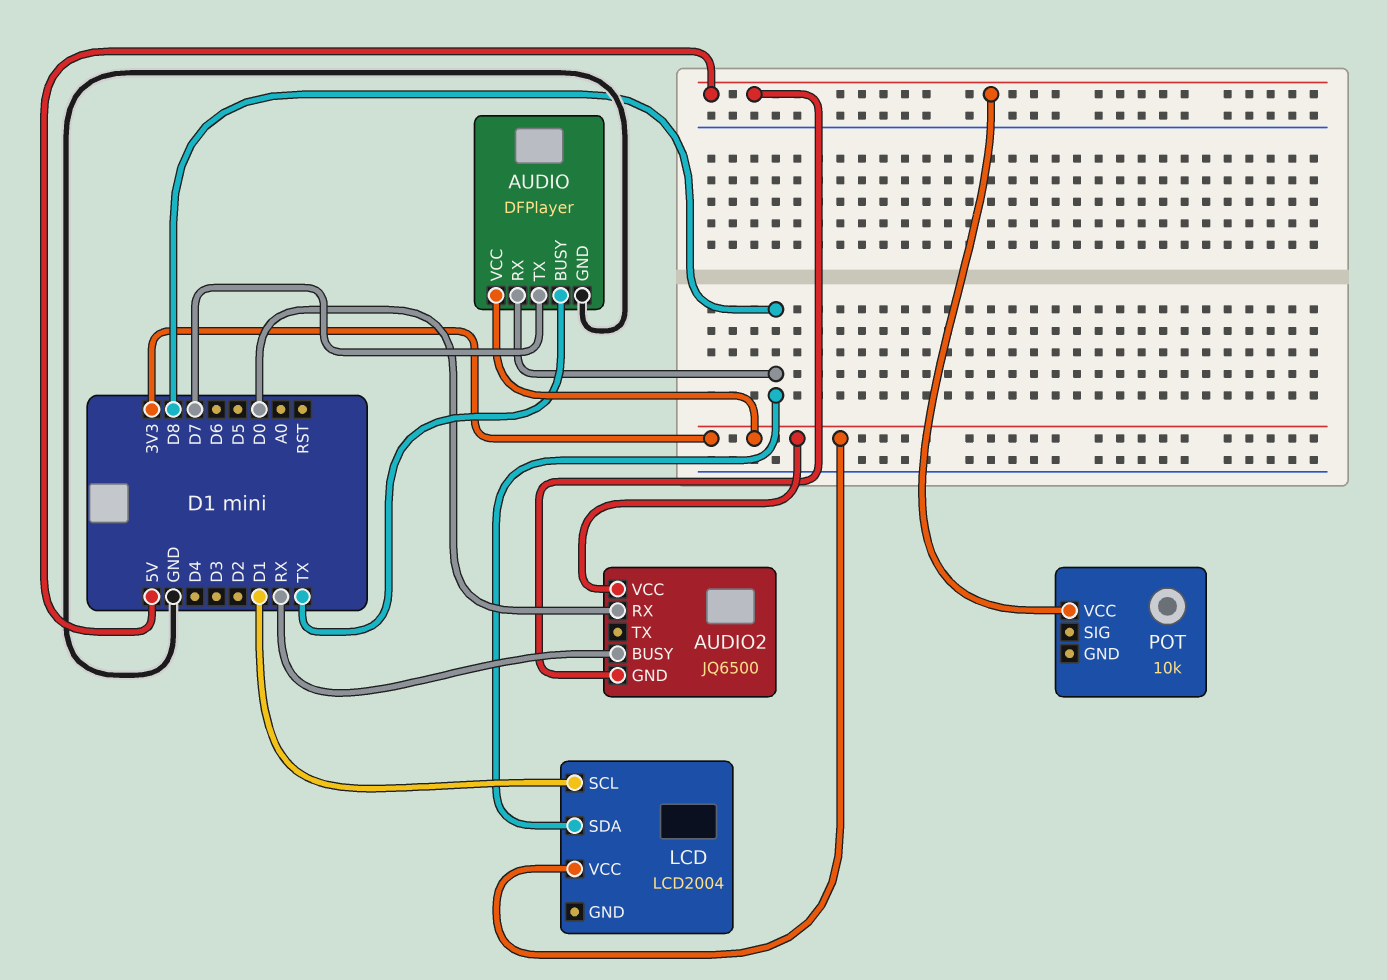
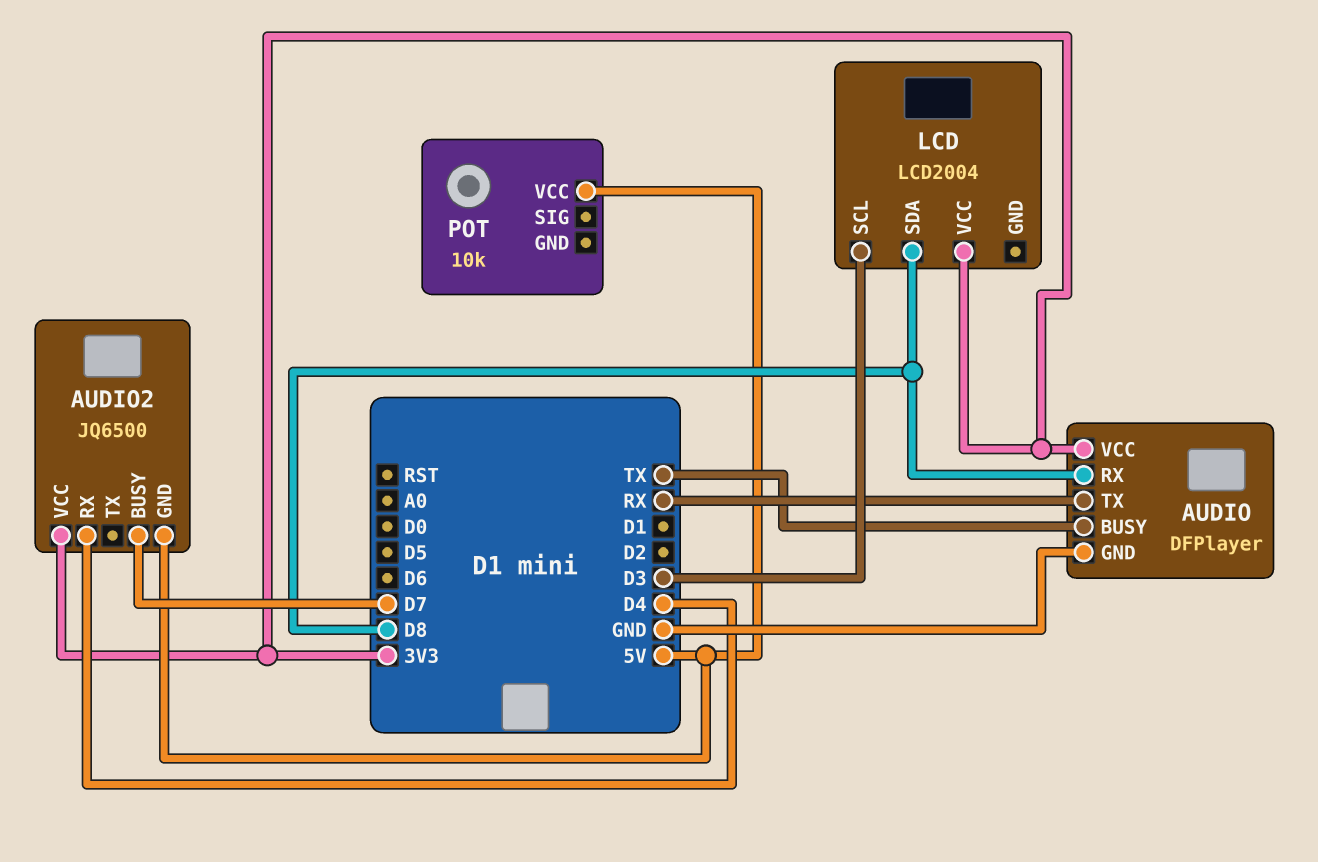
AUDIO pin TX: D7 -> RX
AUDIO2 pin BUSY: RX -> D7
AUDIO2 pin RX: D0 -> D4
LCD pin SCL: D1 -> D3

